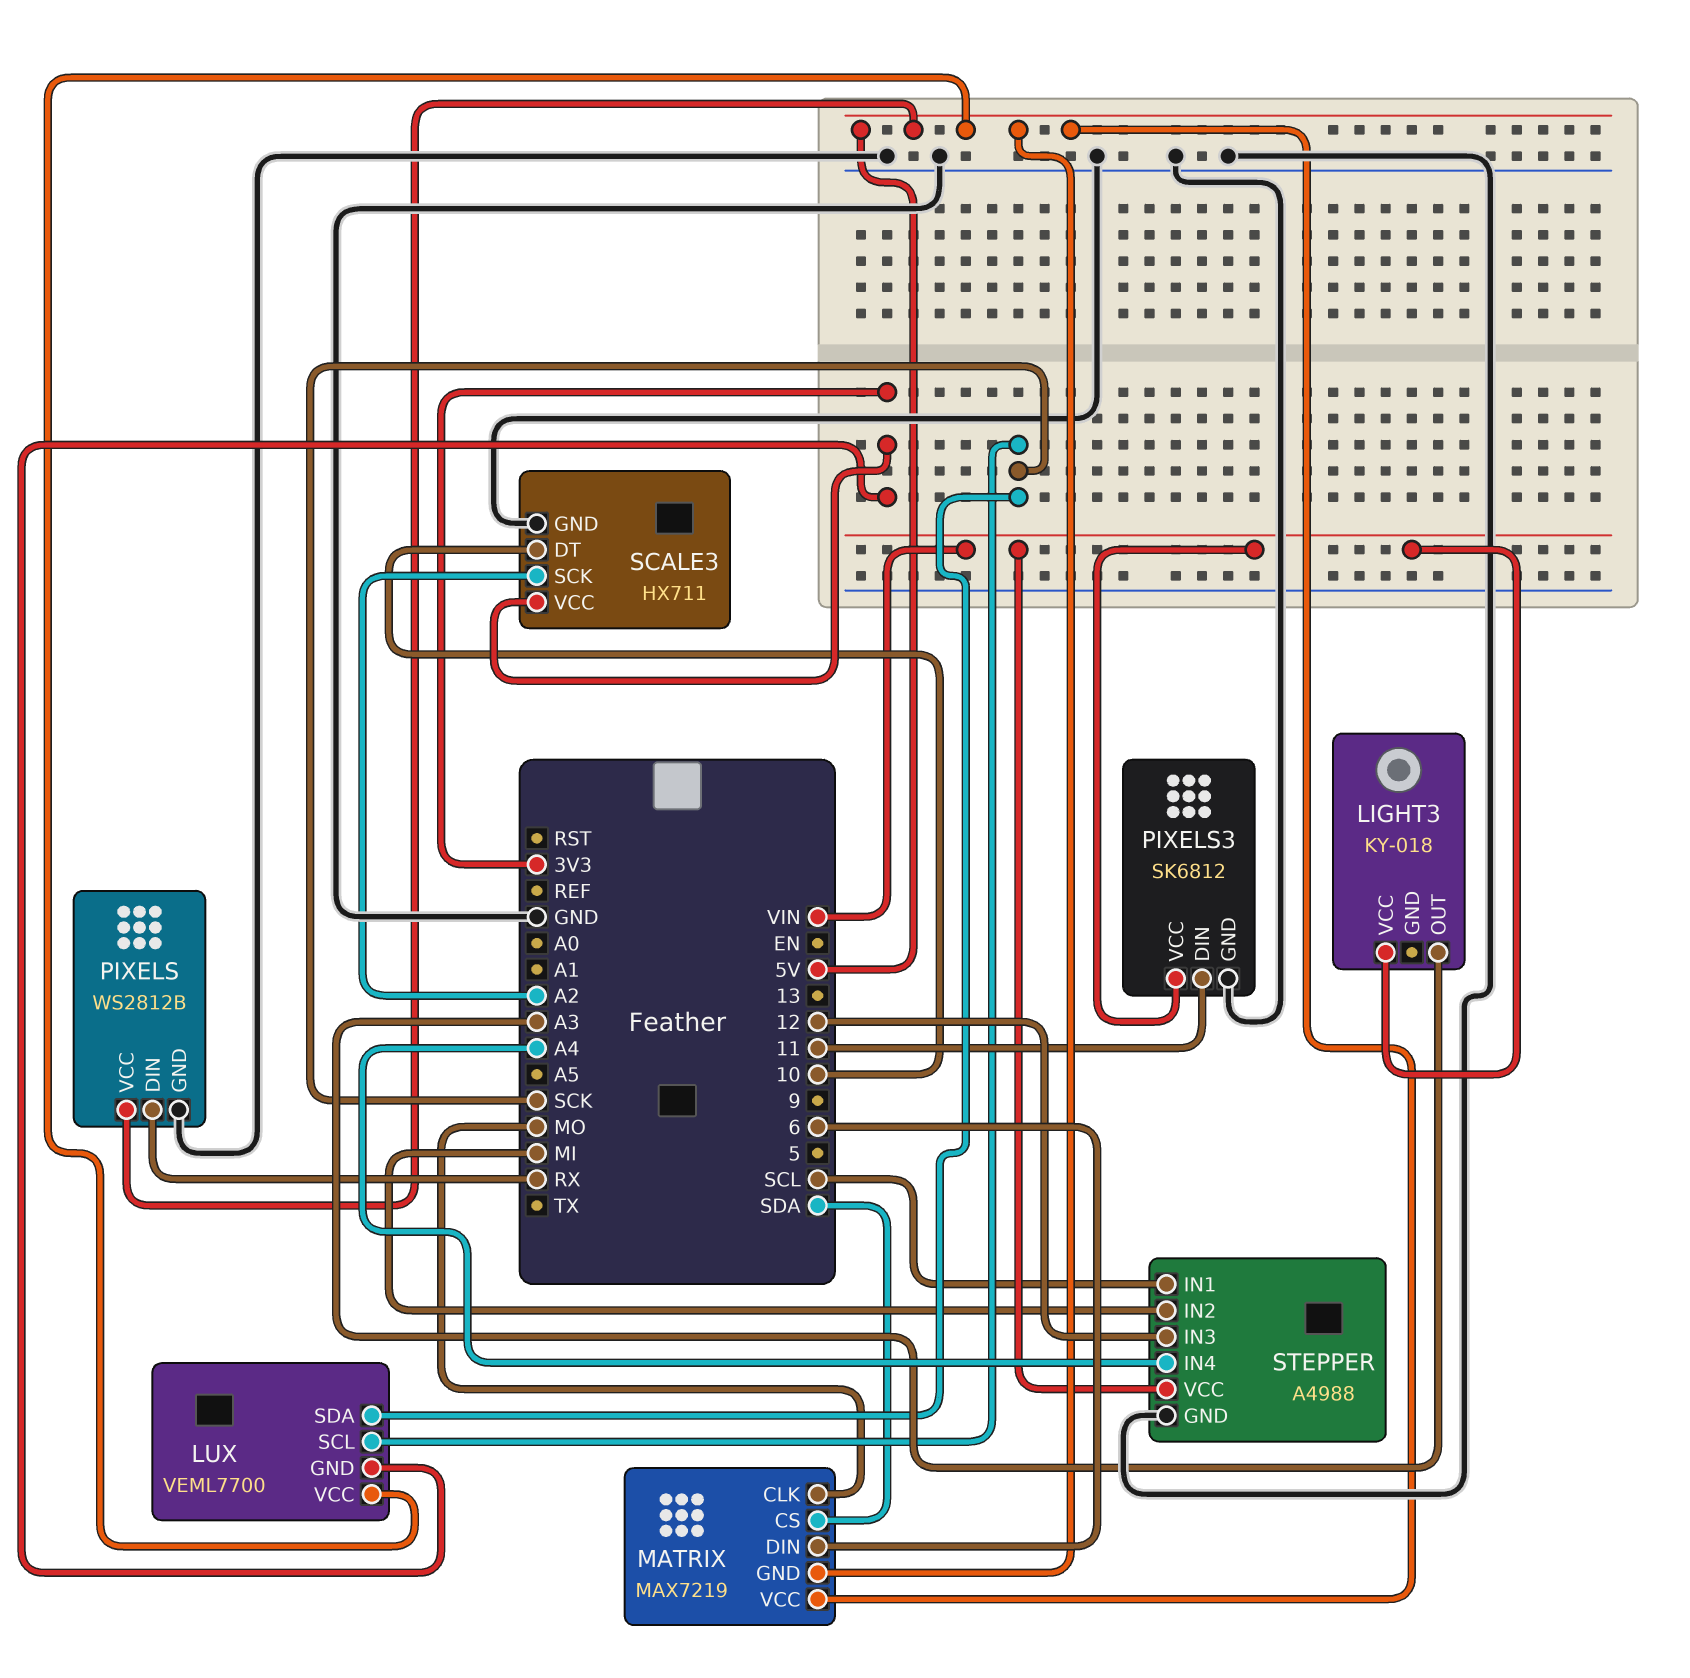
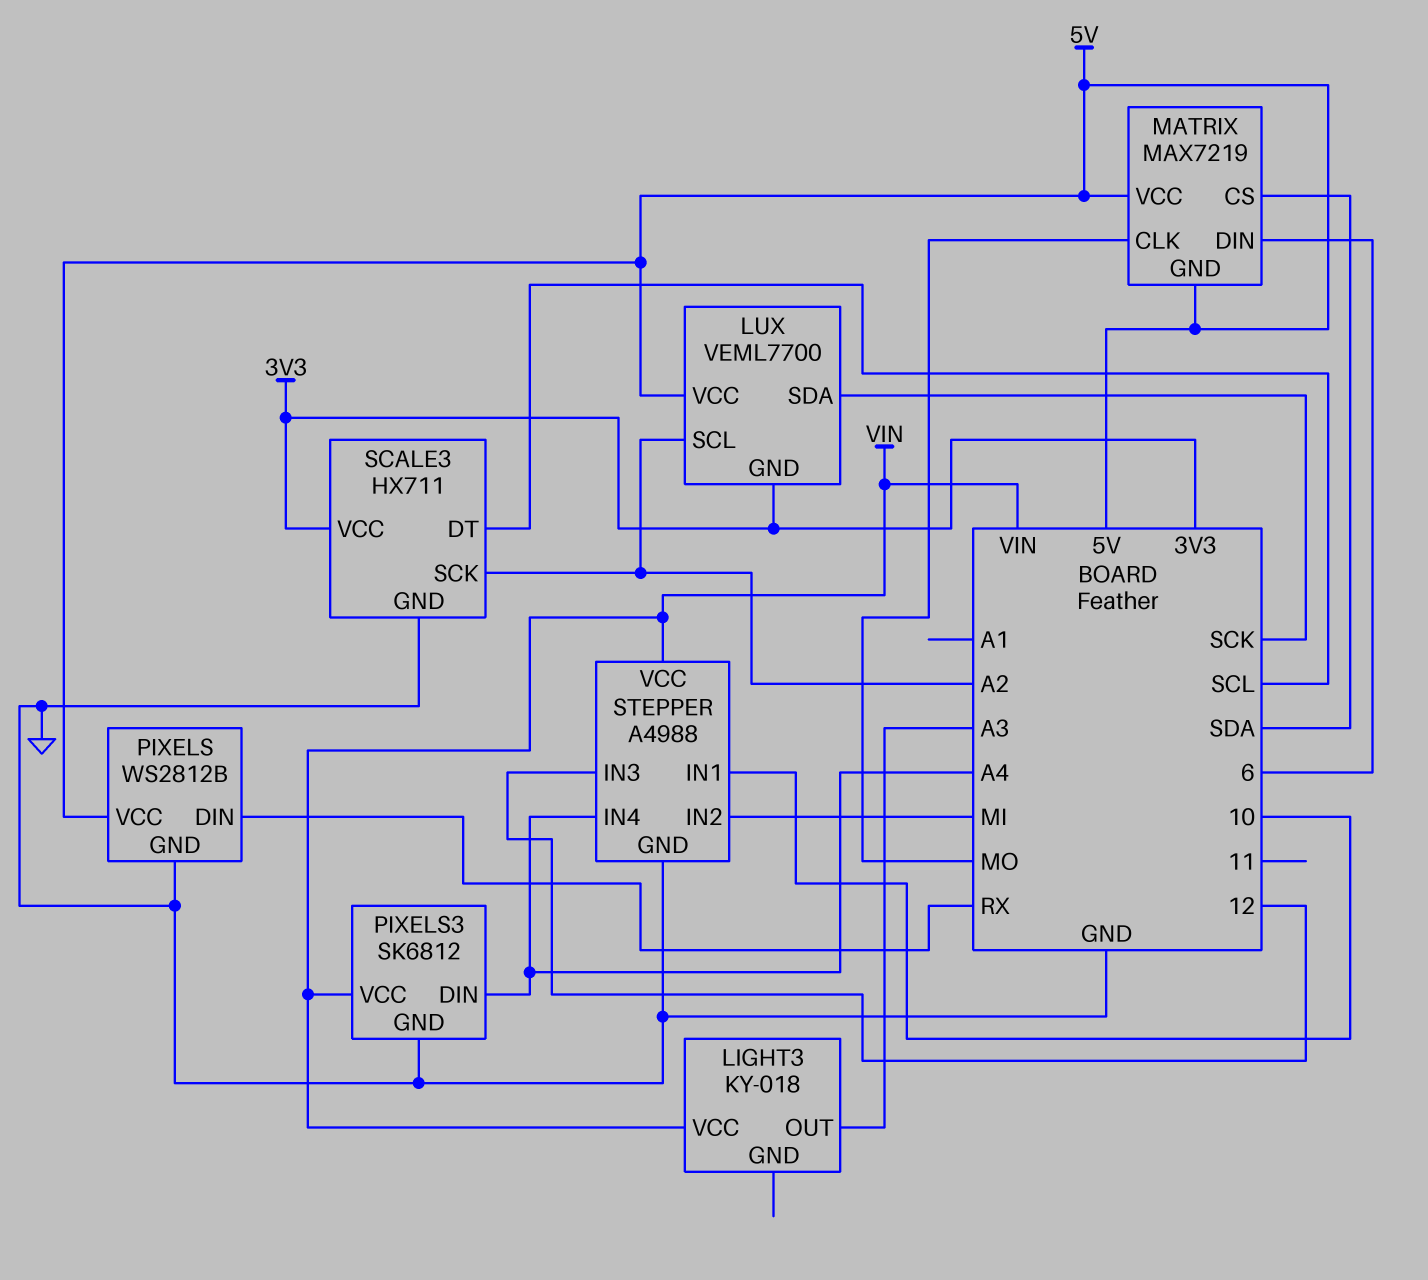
LUX pin SCL: SCK -> A2
PIXELS3 pin DIN: 11 -> A4
SCALE3 pin DT: 10 -> SCL
STEPPER pin IN1: SCL -> 10

